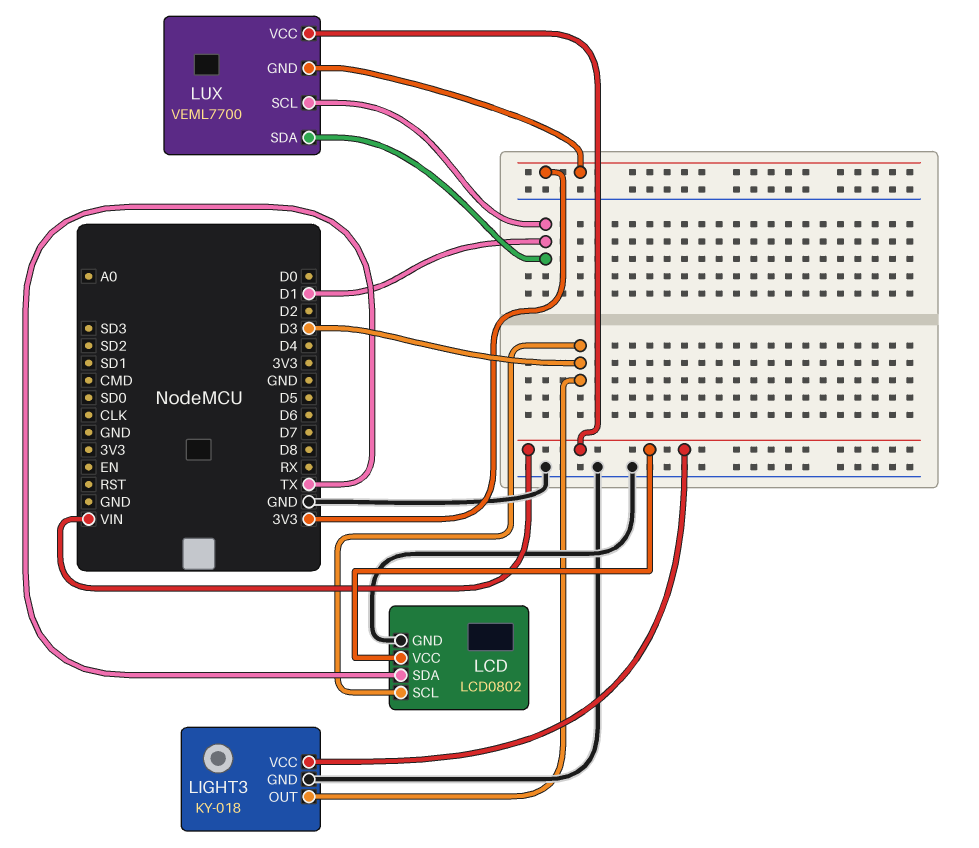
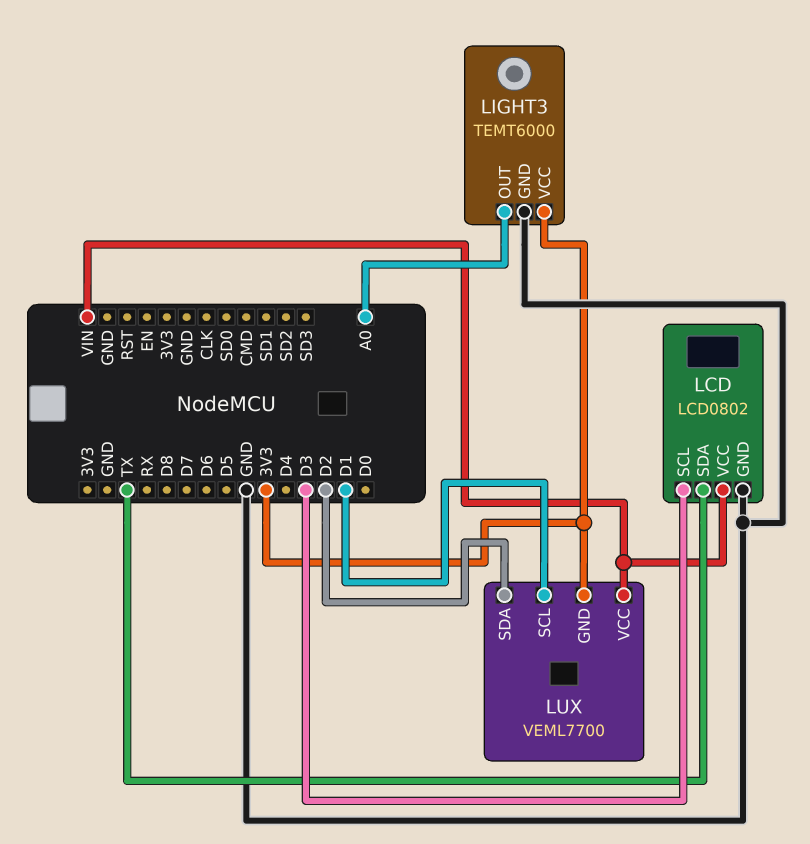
LIGHT3: KY-018 -> TEMT6000
LIGHT3 pin OUT: D3 -> A0
LIGHT3 pin VCC: VIN -> 3V3
LUX pin SDA: D1 -> D2

